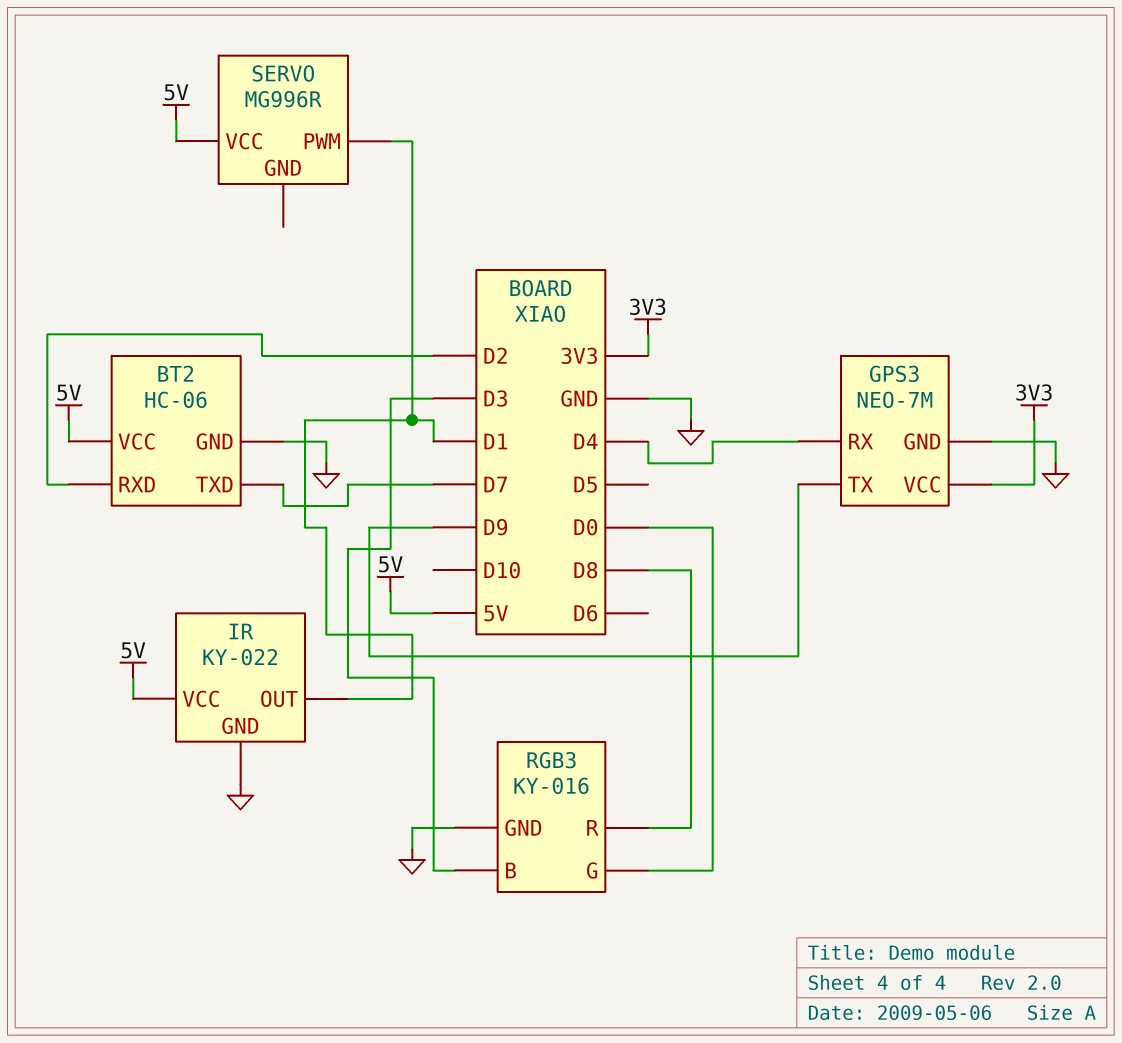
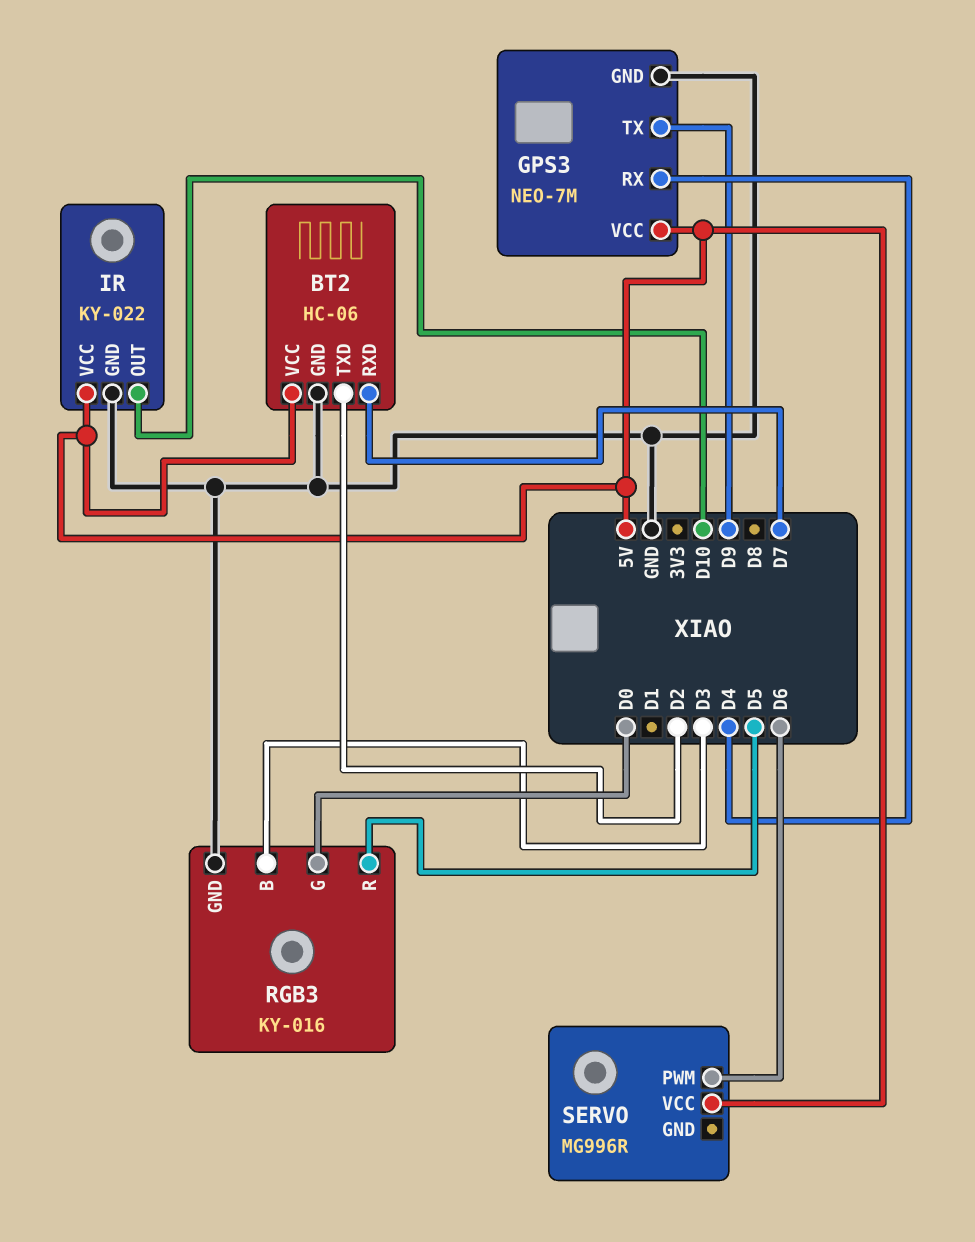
BT2 pin RXD: D2 -> D7
BT2 pin TXD: D7 -> D2
GPS3 pin VCC: 3V3 -> 5V
IR pin OUT: D1 -> D10
RGB3 pin R: D8 -> D5
SERVO pin PWM: D1 -> D6

